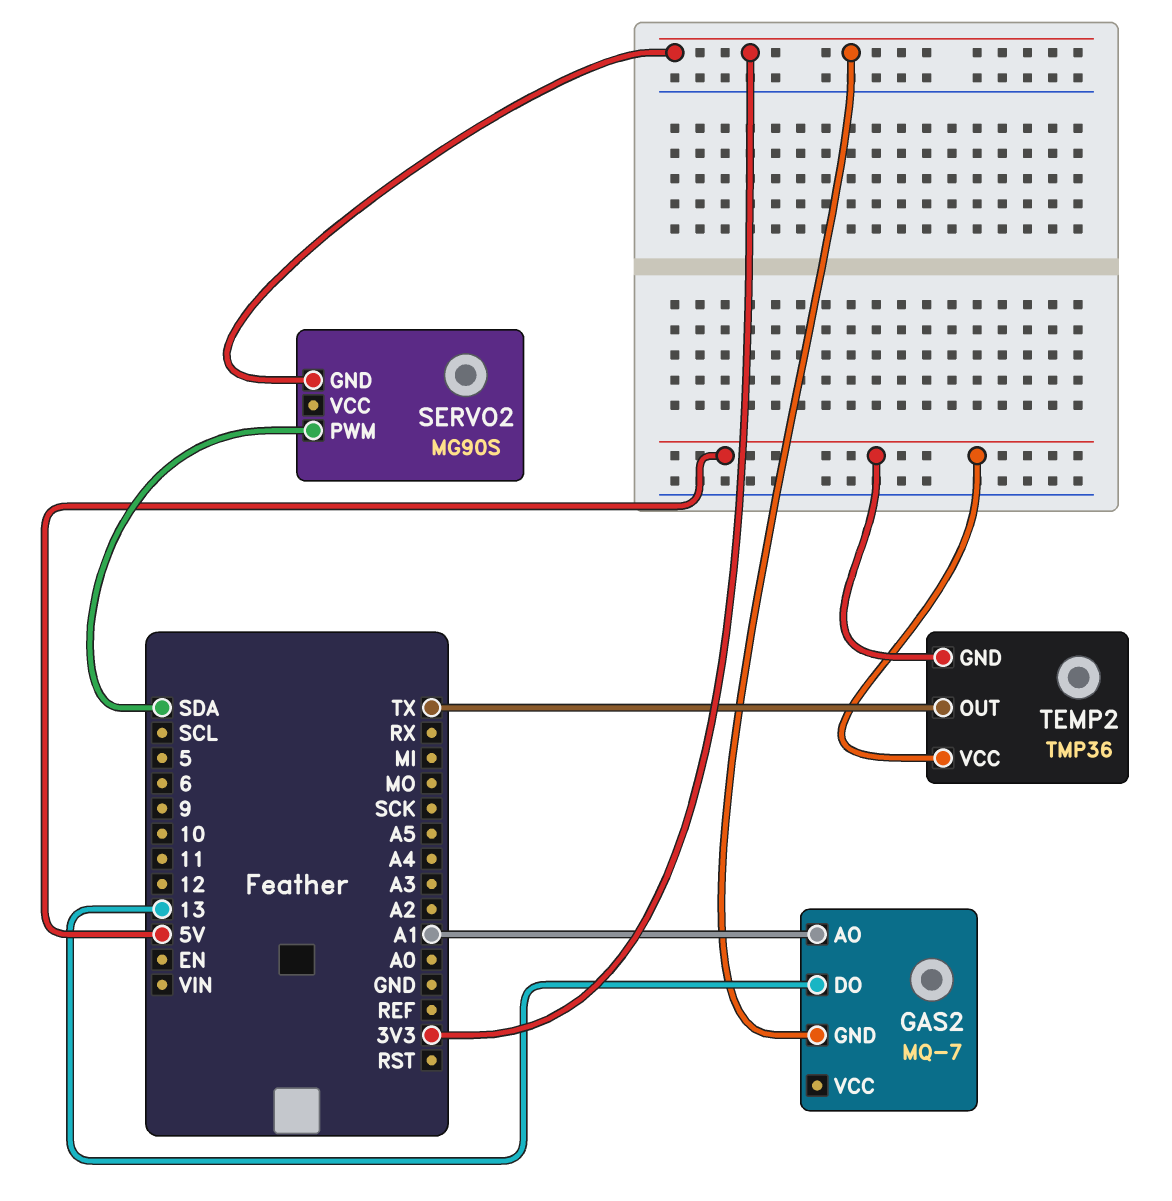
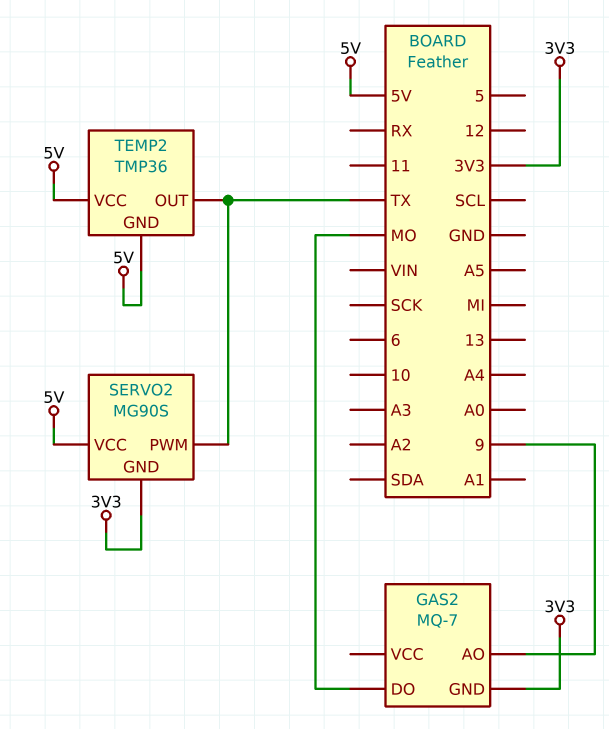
GAS2 pin AO: A1 -> 9
GAS2 pin DO: 13 -> MO
SERVO2 pin PWM: SDA -> TX
SERVO2 pin VCC: none -> 5V

